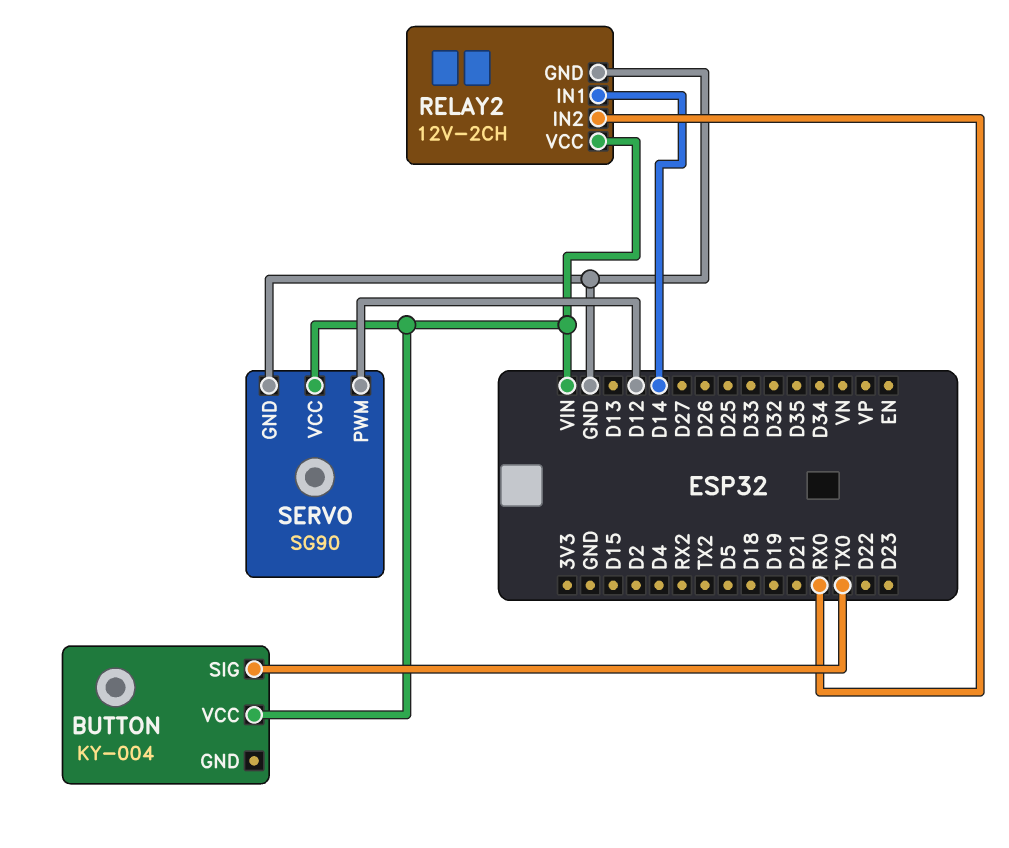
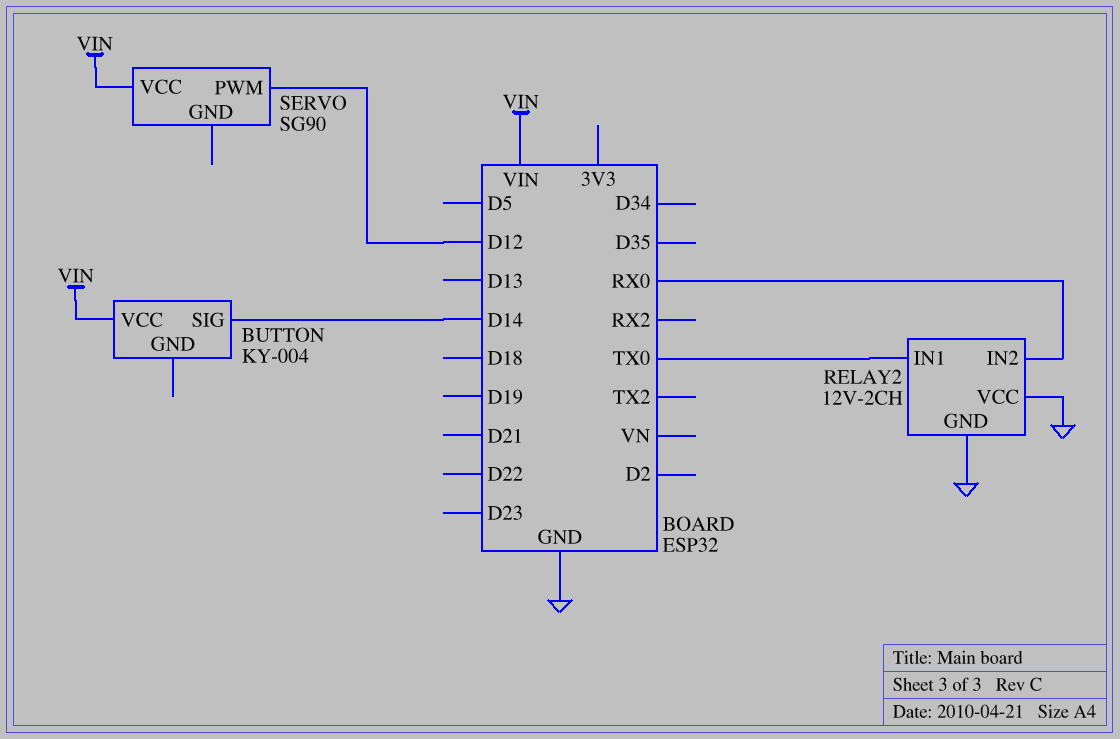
BUTTON pin SIG: TX0 -> D14
RELAY2 pin IN1: D14 -> TX0
RELAY2 pin VCC: VIN -> GND
SERVO pin GND: GND -> none

